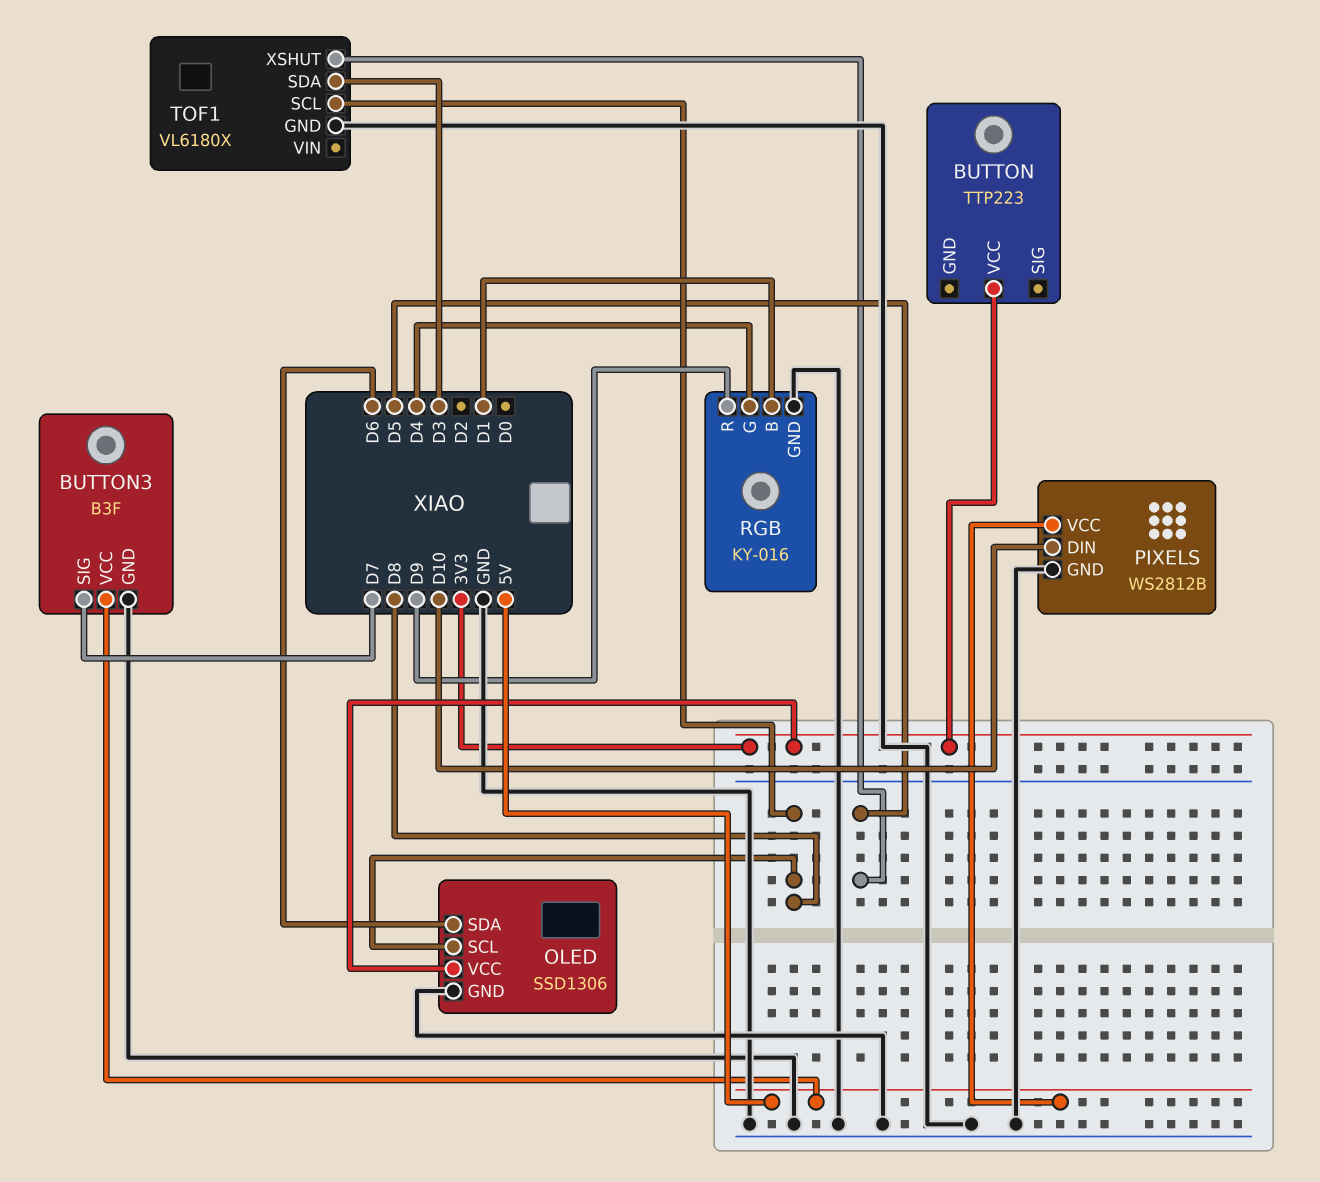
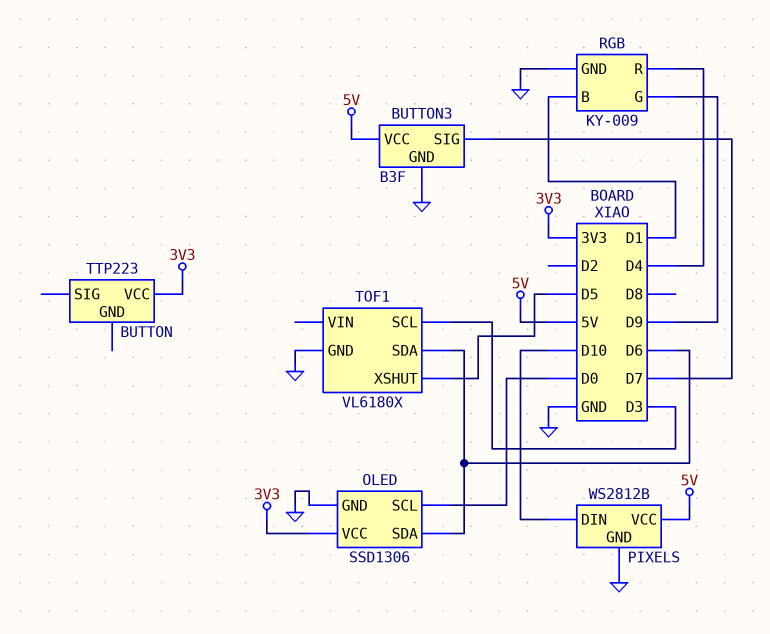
OLED pin SCL: D8 -> D0
RGB: KY-016 -> KY-009
RGB pin G: D4 -> D9
RGB pin R: D9 -> D4
TOF1 pin SCL: D8 -> D3
TOF1 pin SDA: D3 -> D6

